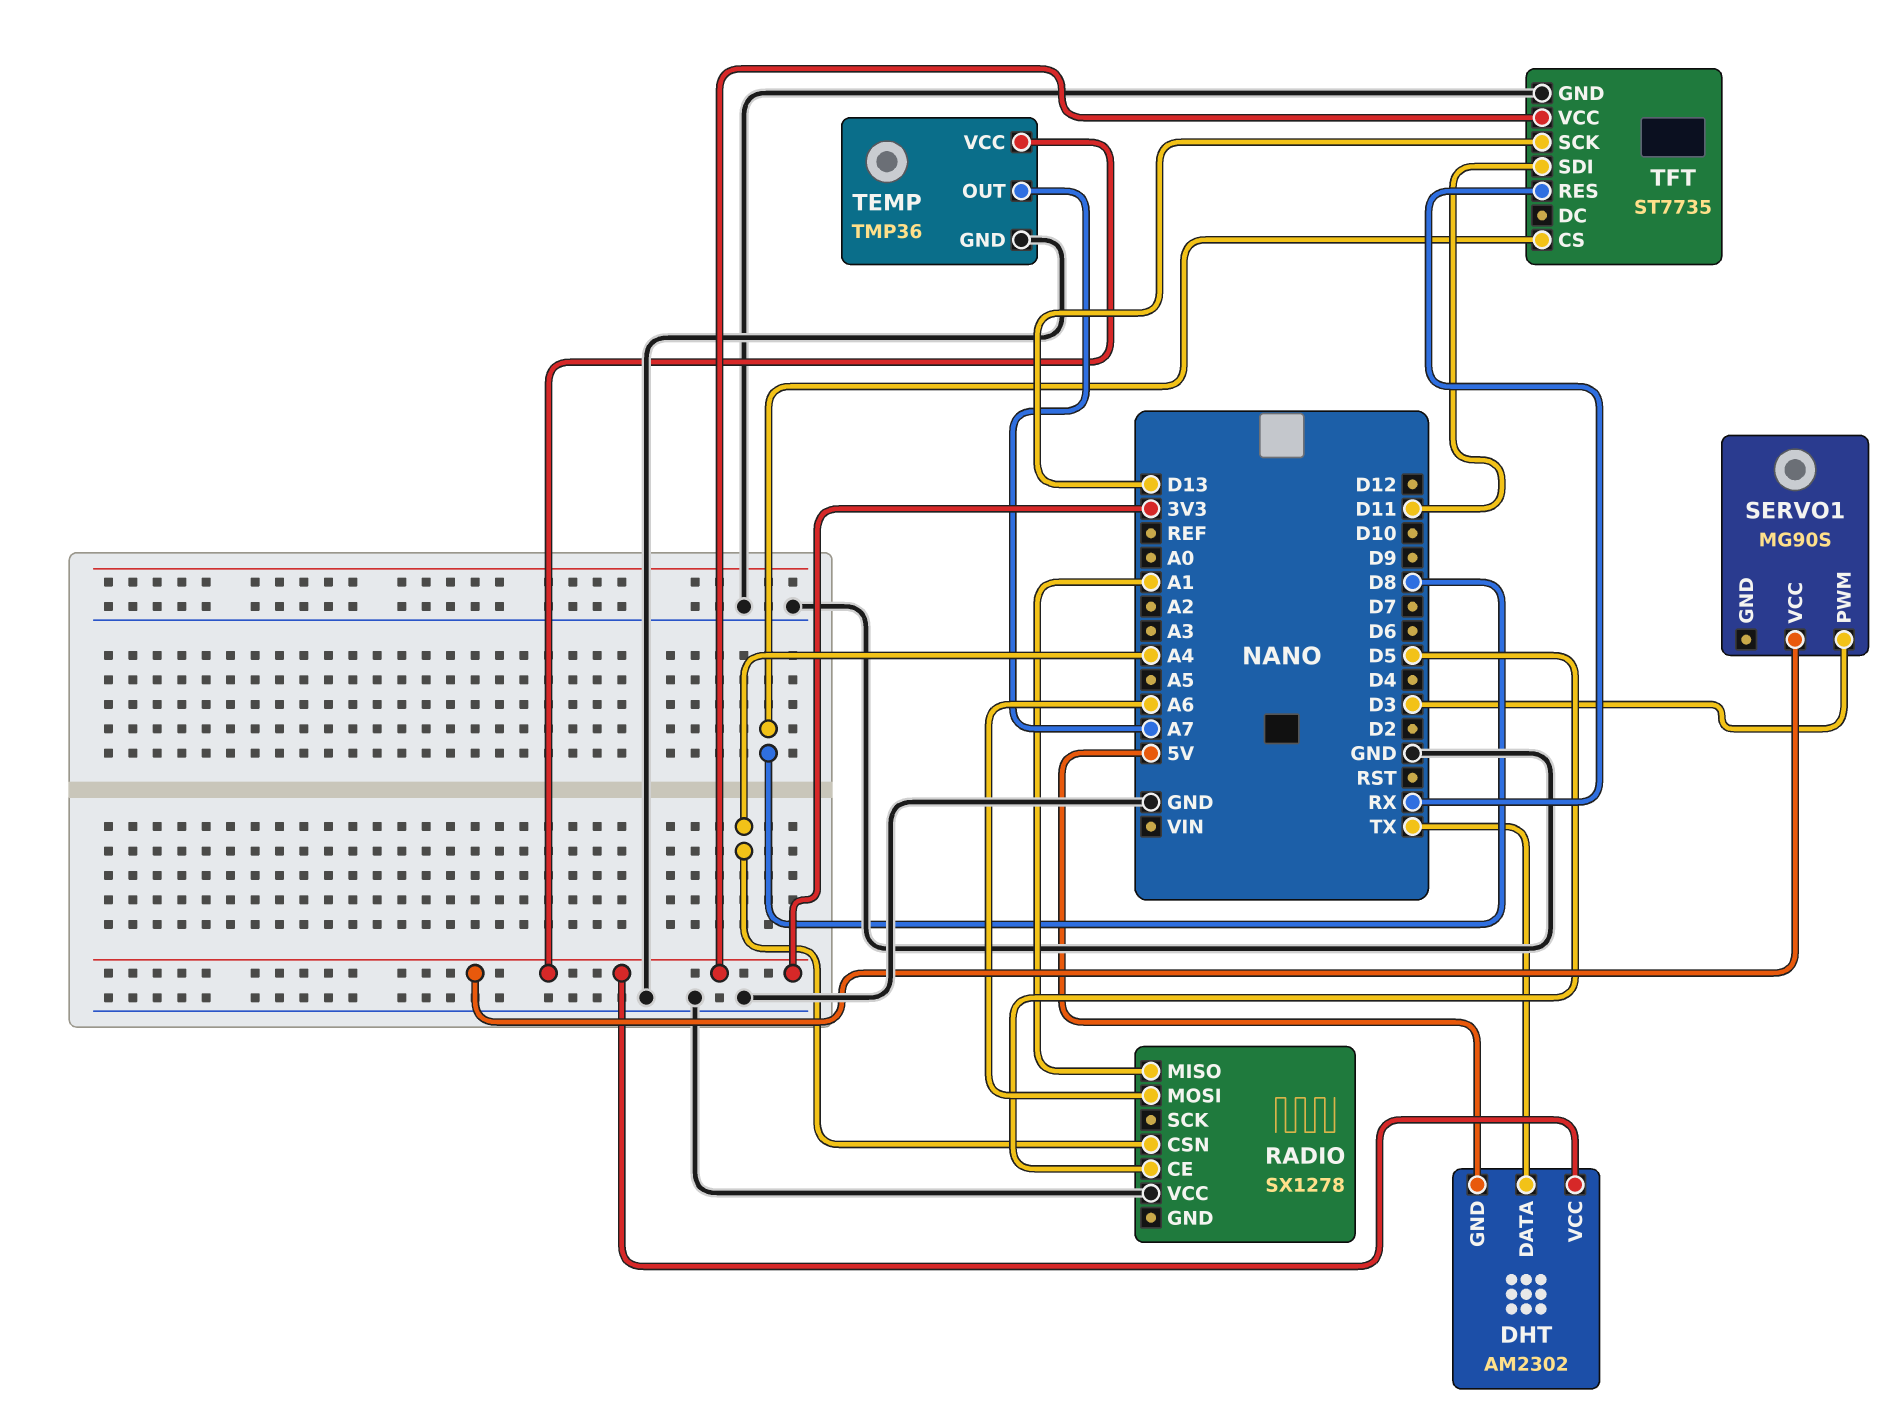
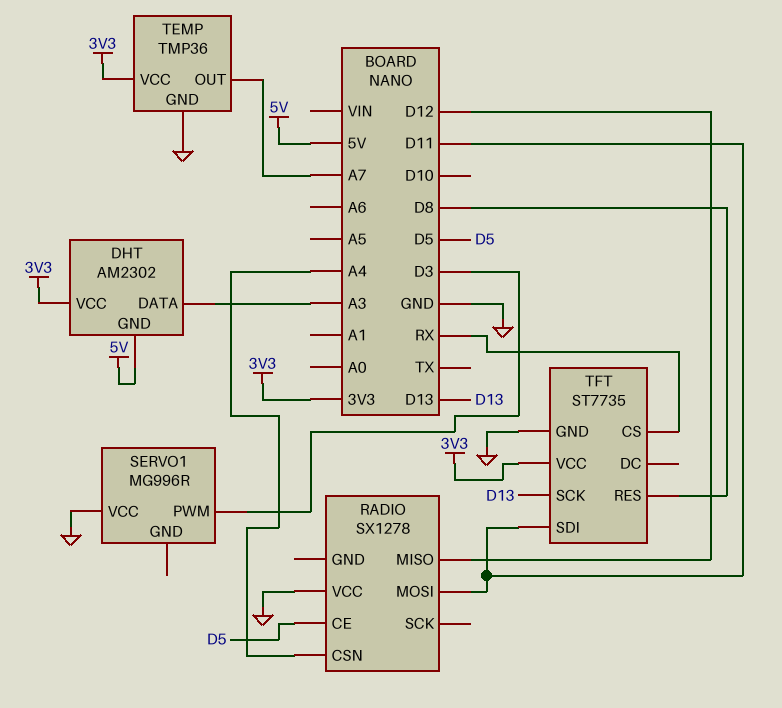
DHT pin DATA: TX -> A3
RADIO pin MISO: A1 -> D12
RADIO pin MOSI: A6 -> D11
SERVO1: MG90S -> MG996R
SERVO1 pin VCC: 3V3 -> GND
TFT pin CS: D8 -> RX
TFT pin RES: RX -> D8

